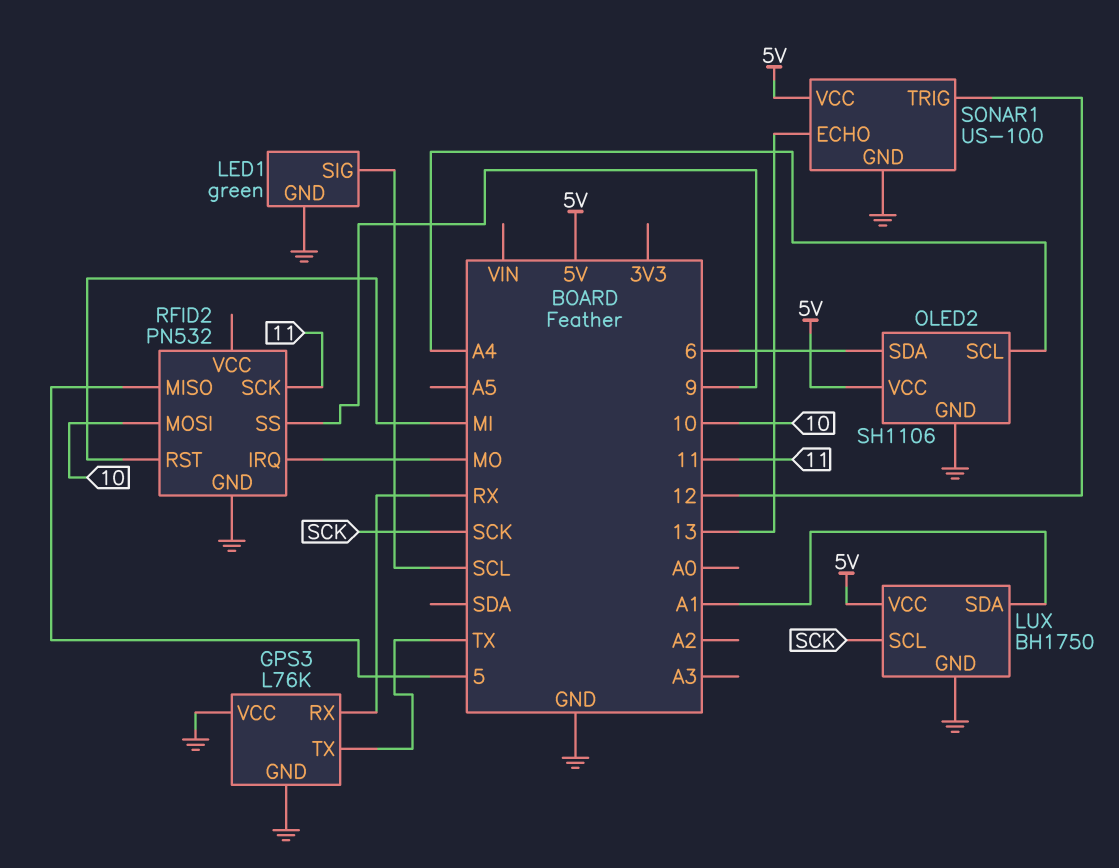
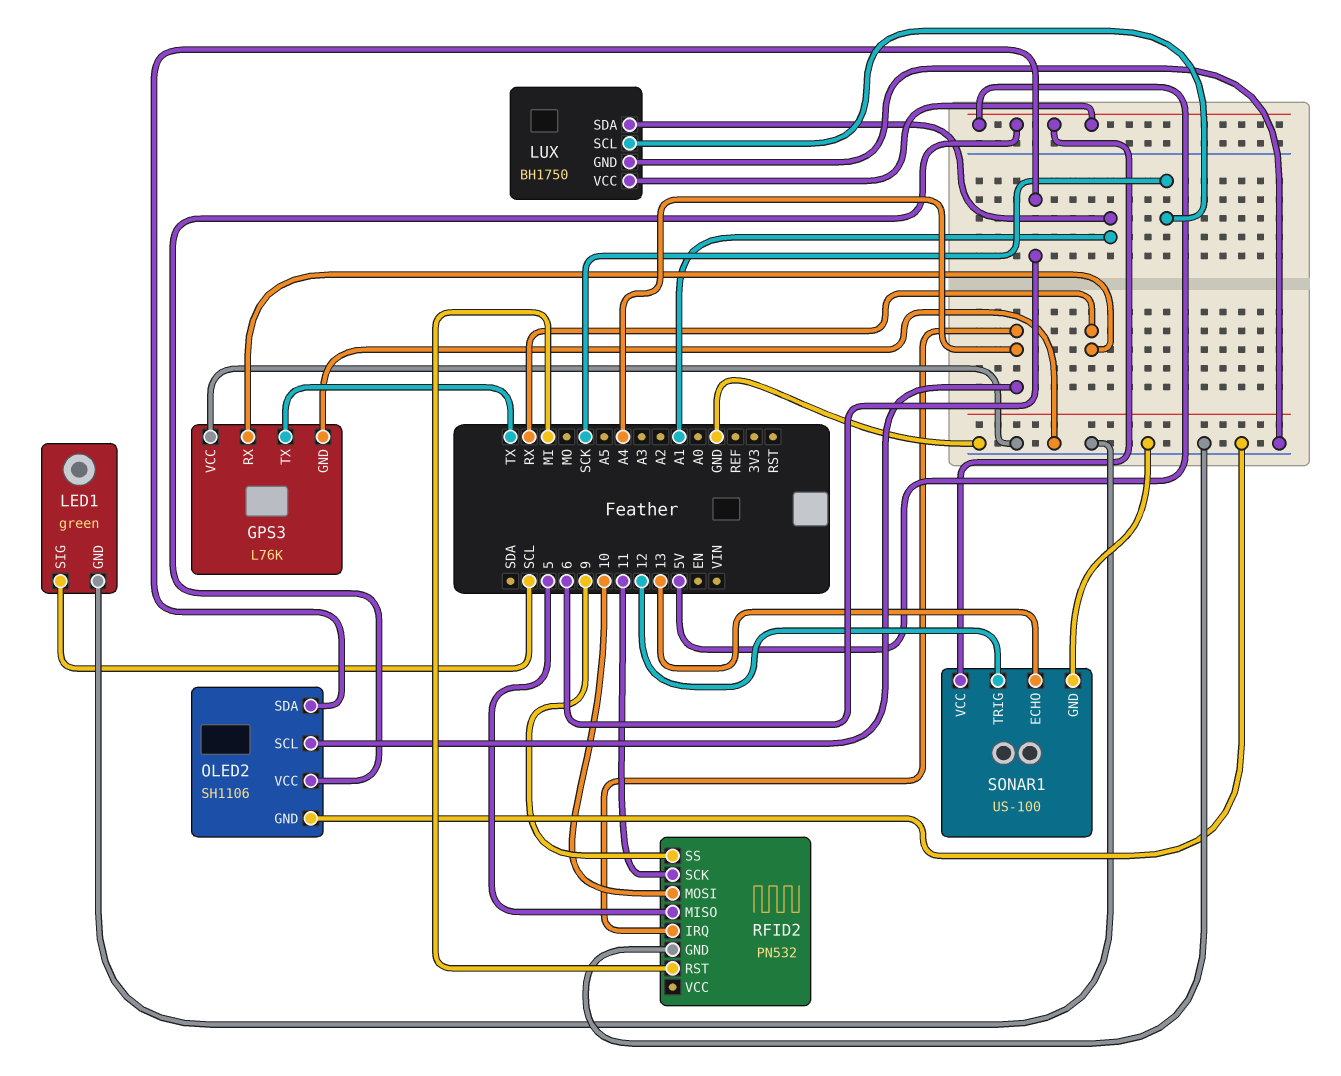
RFID2 pin IRQ: MO -> A4

